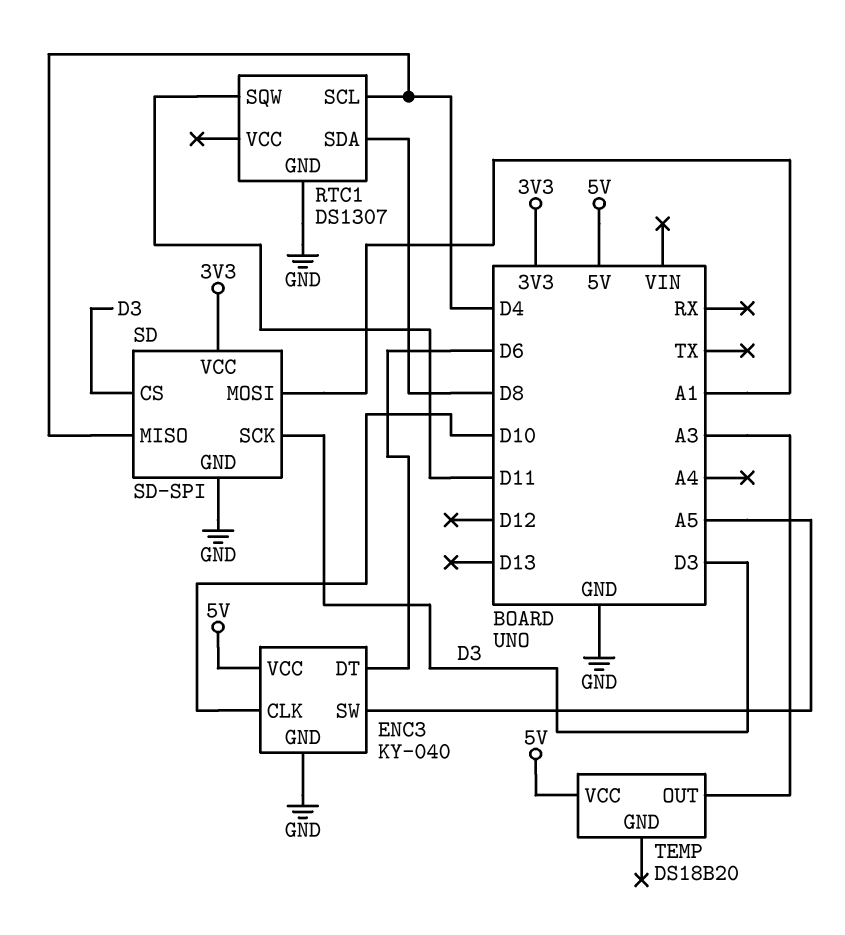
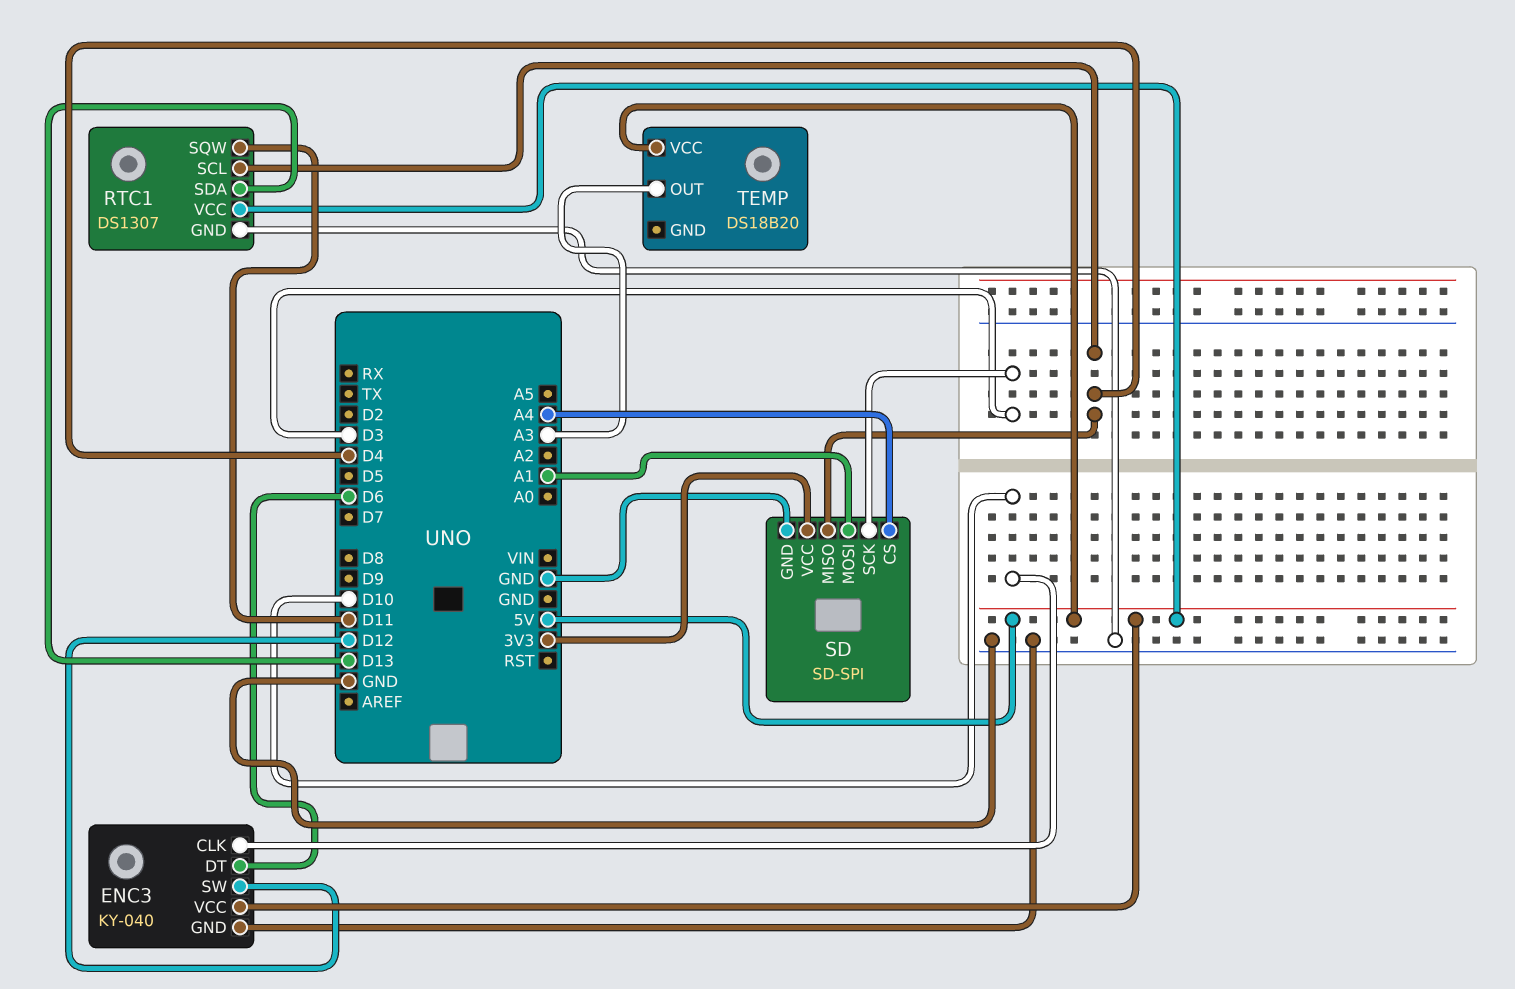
ENC3 pin SW: A5 -> D12
RTC1 pin SDA: D8 -> D13
RTC1 pin VCC: none -> 5V
SD pin CS: D3 -> A4

